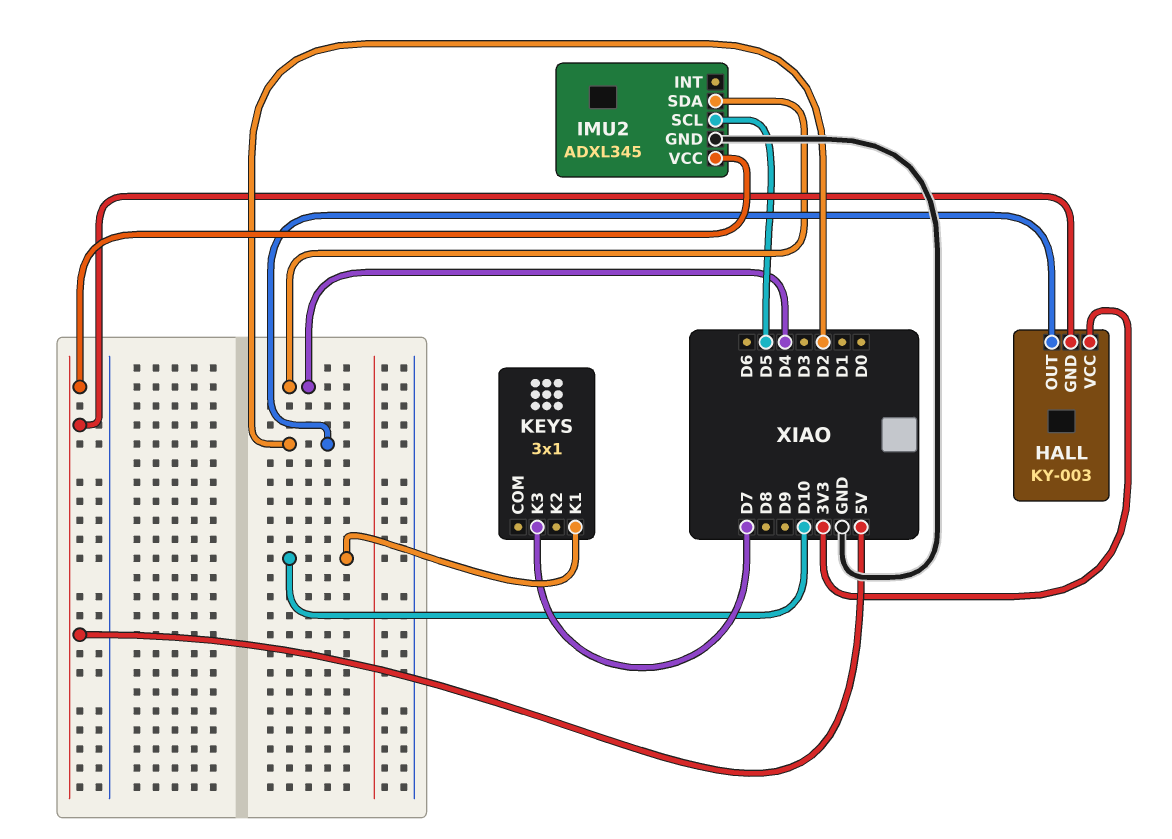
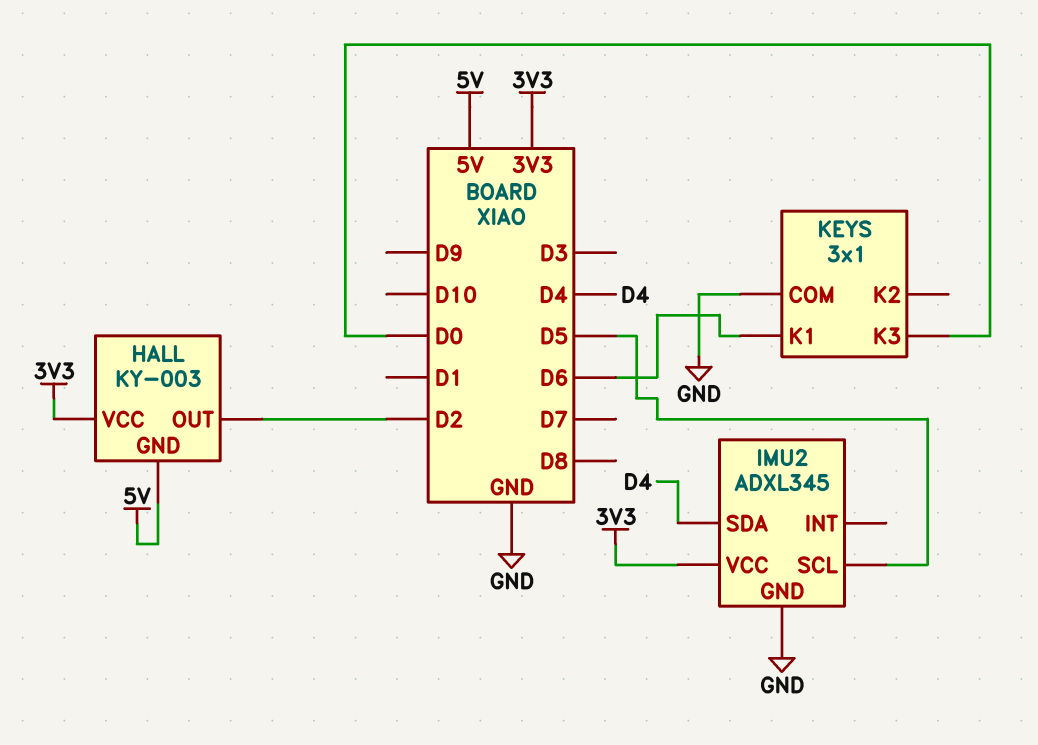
IMU2 pin VCC: 5V -> 3V3
KEYS pin COM: none -> GND
KEYS pin K1: D10 -> D6
KEYS pin K3: D7 -> D0

